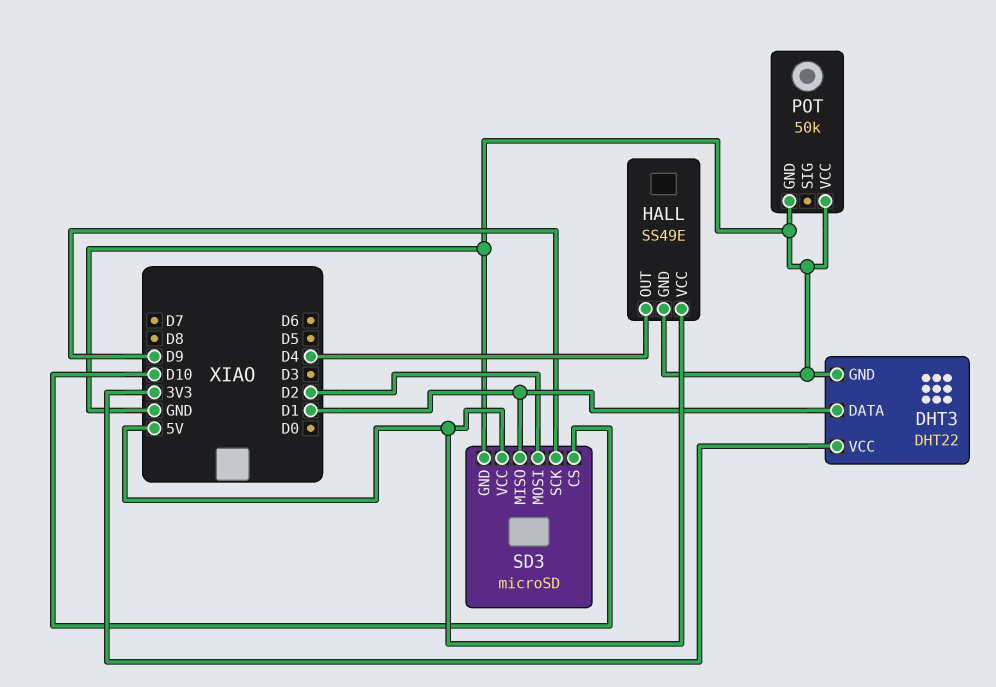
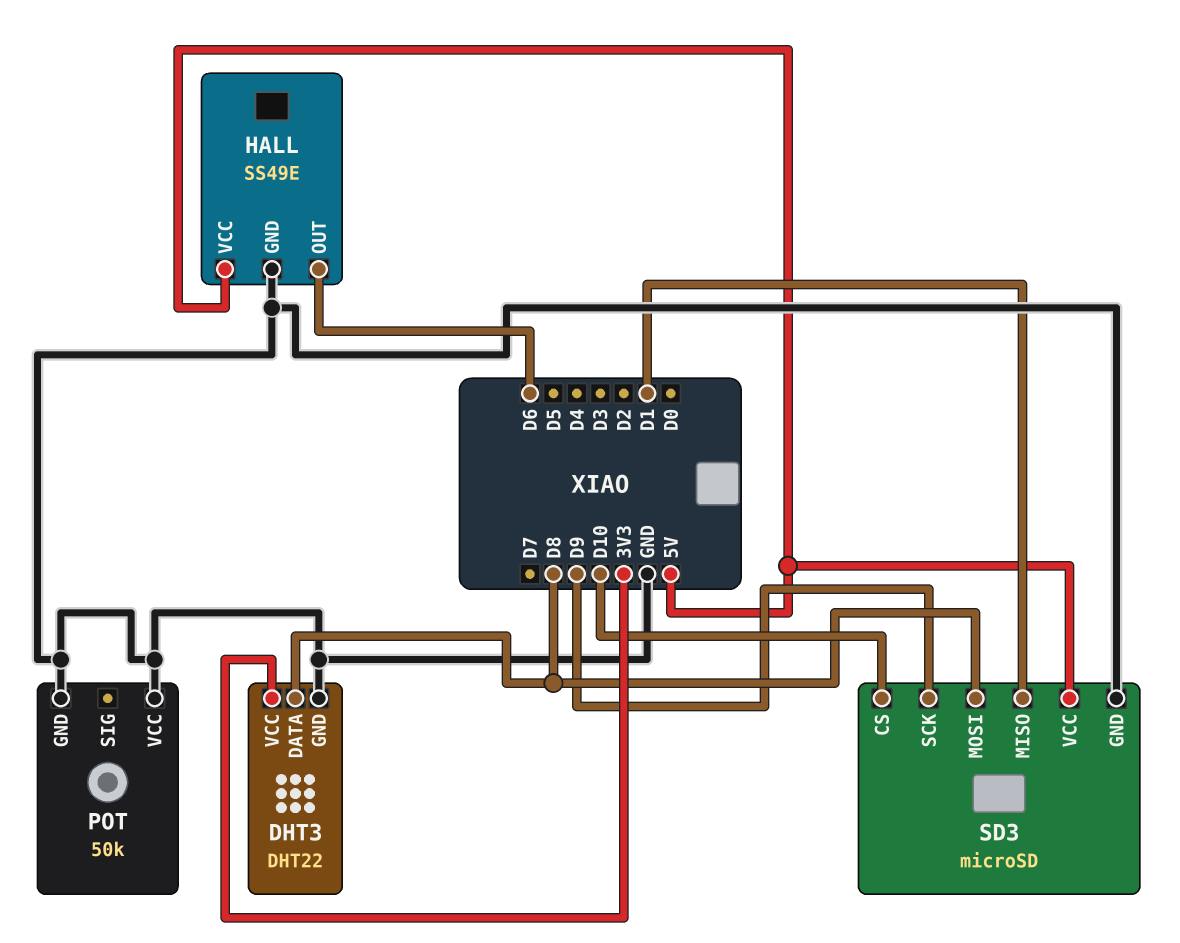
DHT3 pin DATA: D1 -> D8
HALL pin OUT: D4 -> D6
SD3 pin MOSI: D2 -> D8

